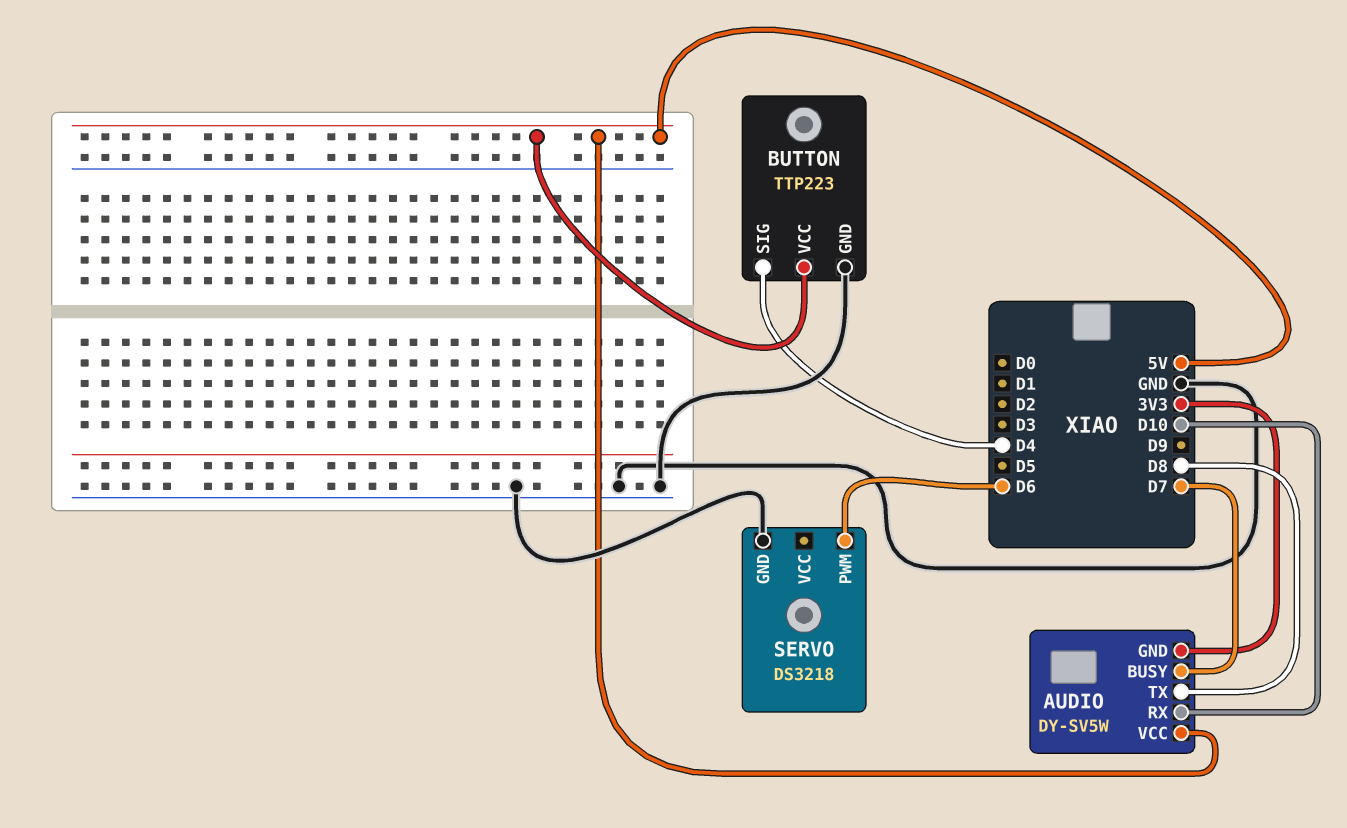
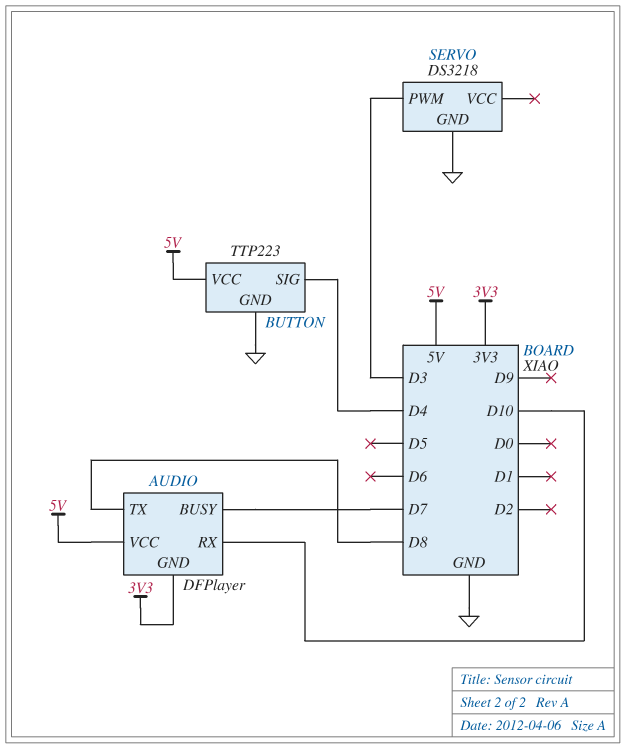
AUDIO: DY-SV5W -> DFPlayer
SERVO pin PWM: D6 -> D3

